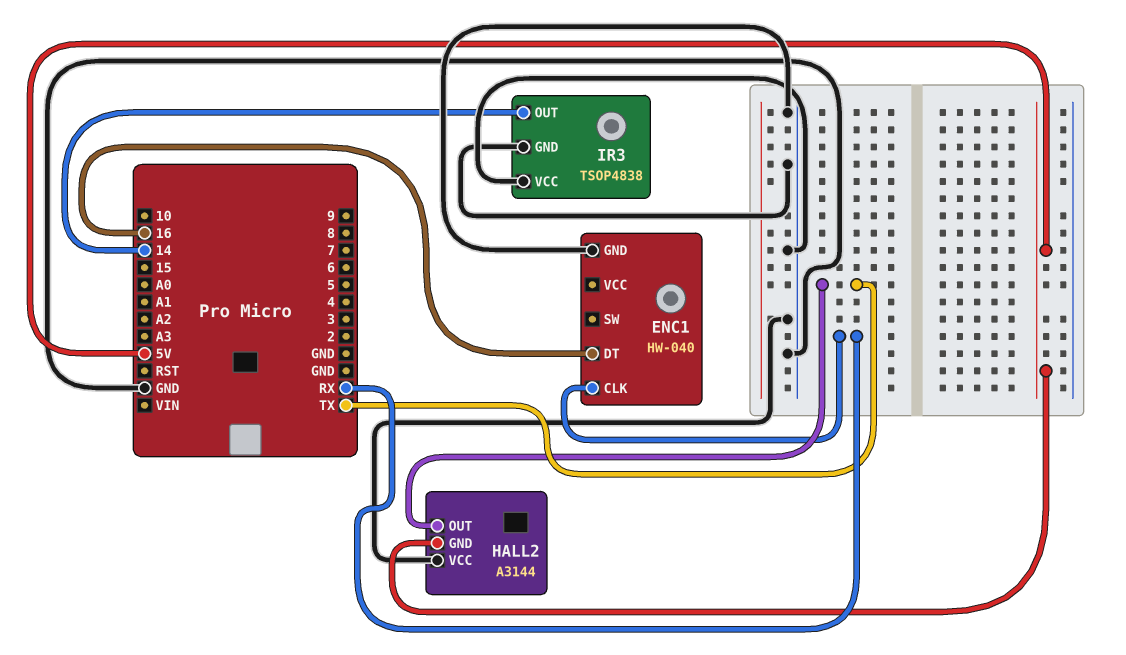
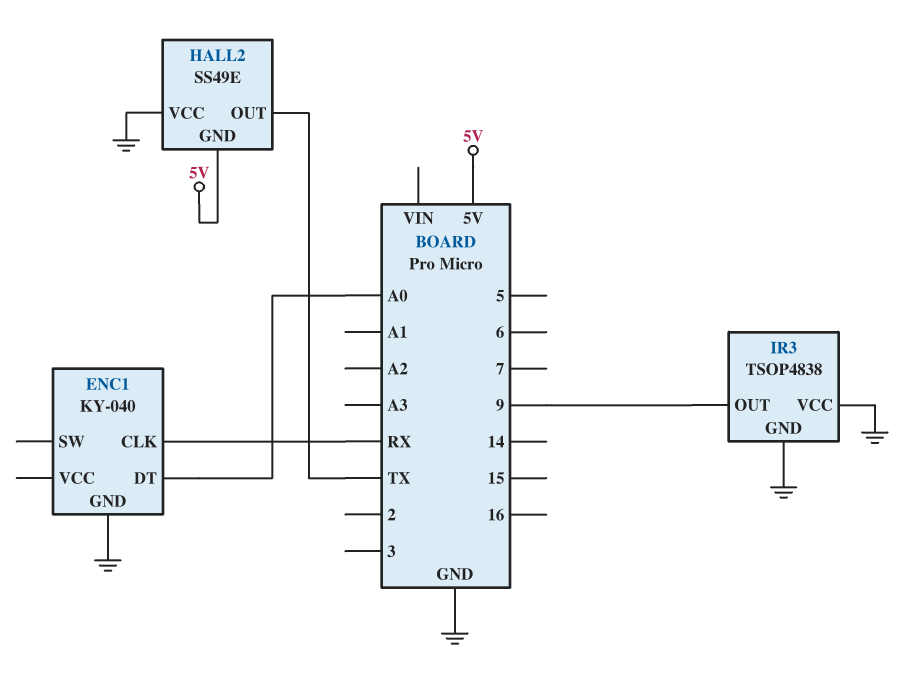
ENC1: HW-040 -> KY-040
ENC1 pin DT: 16 -> A0
HALL2: A3144 -> SS49E
IR3 pin OUT: 14 -> 9

